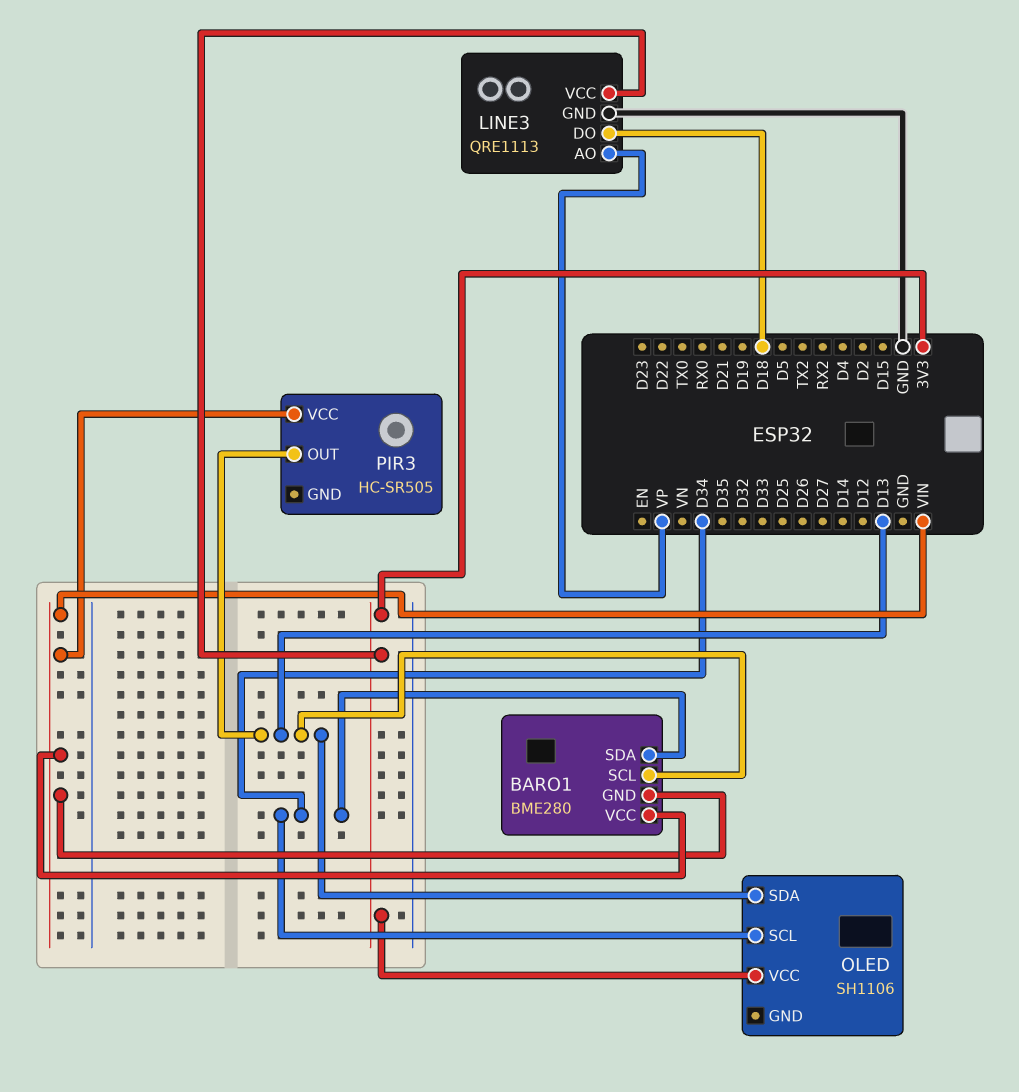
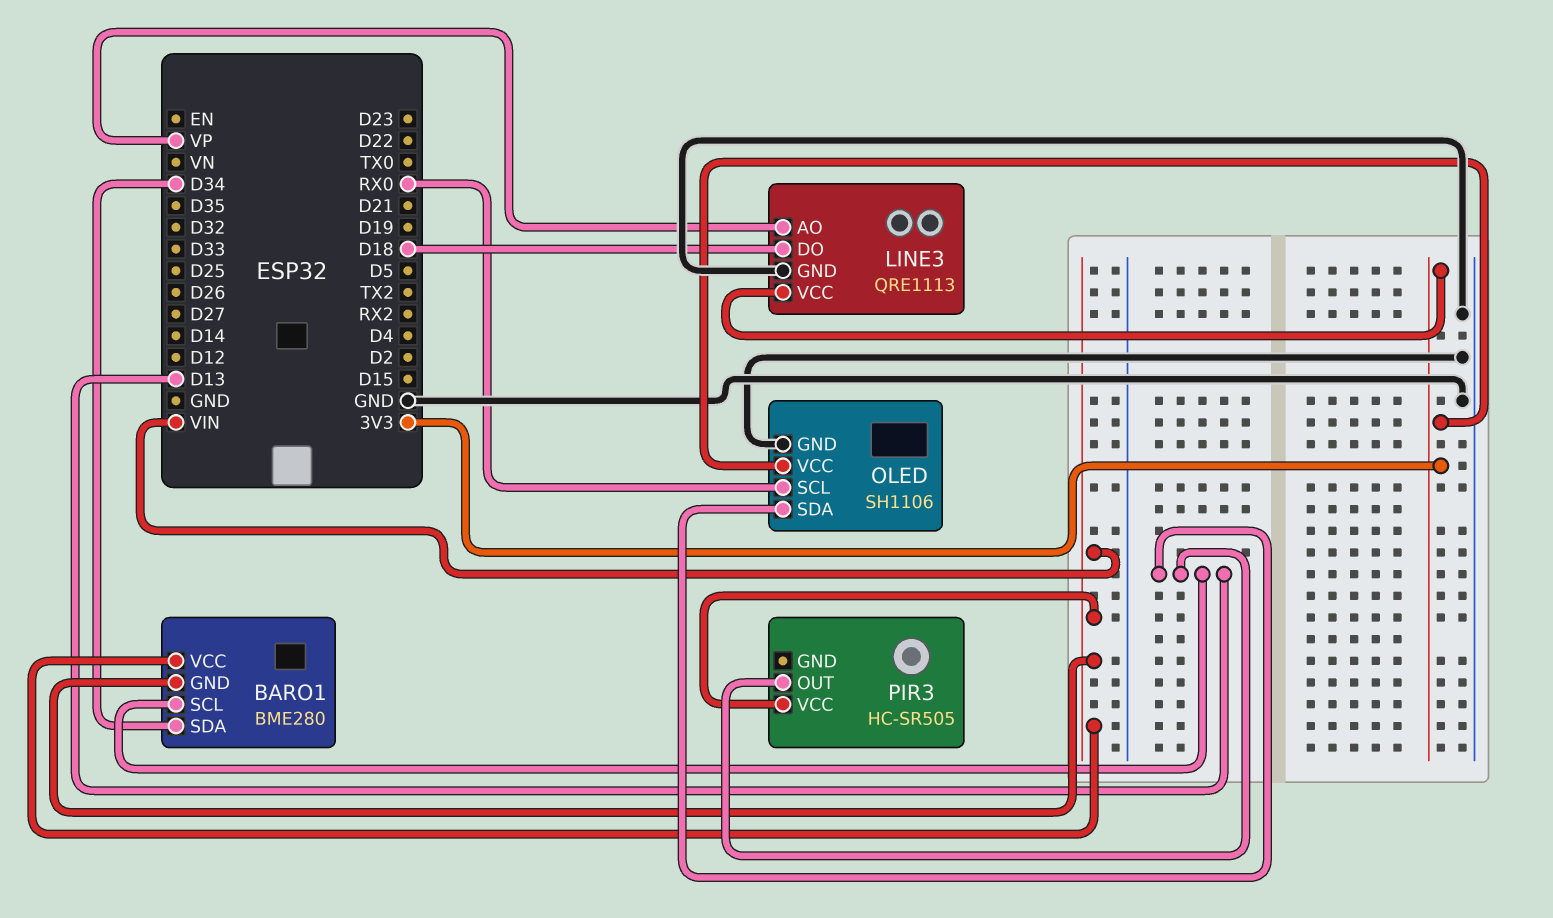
OLED pin GND: none -> GND
OLED pin SCL: D34 -> RX0

